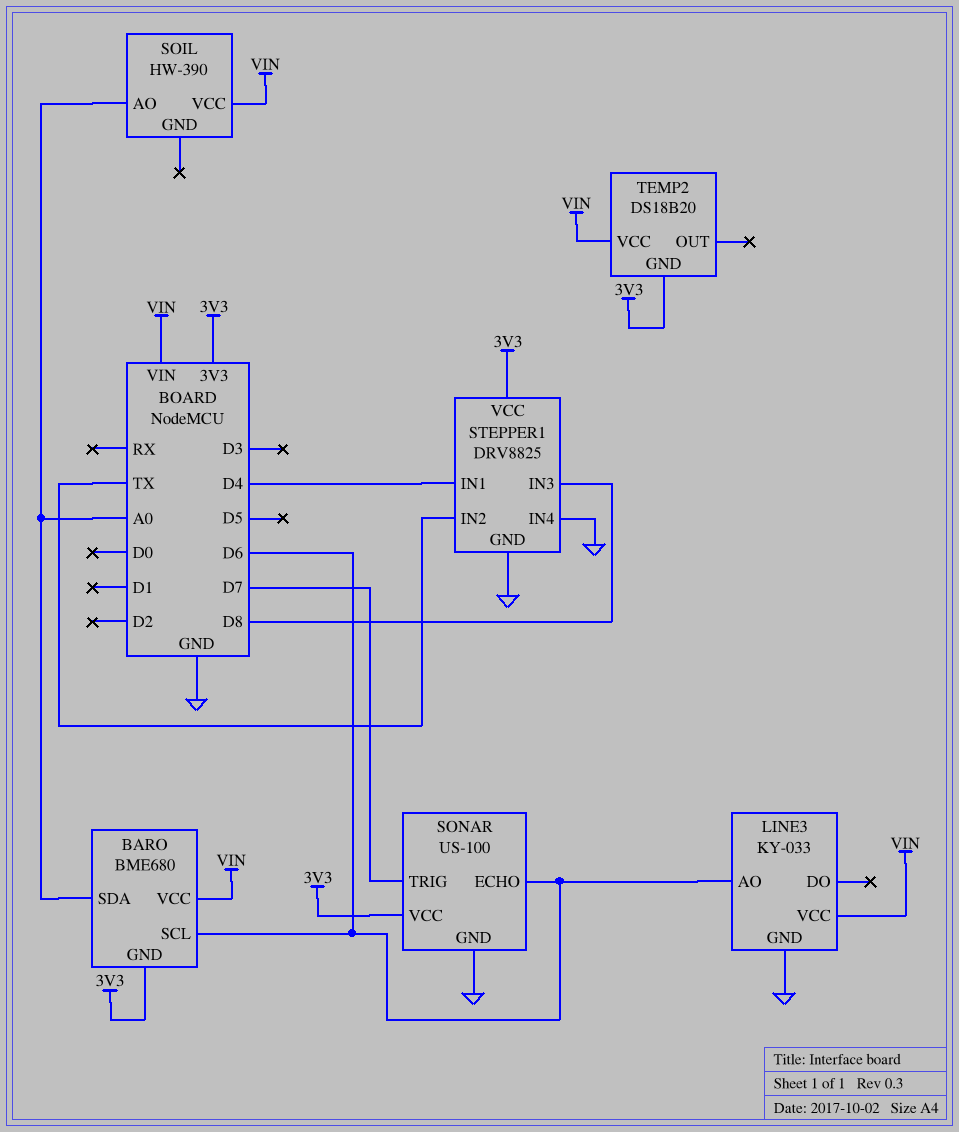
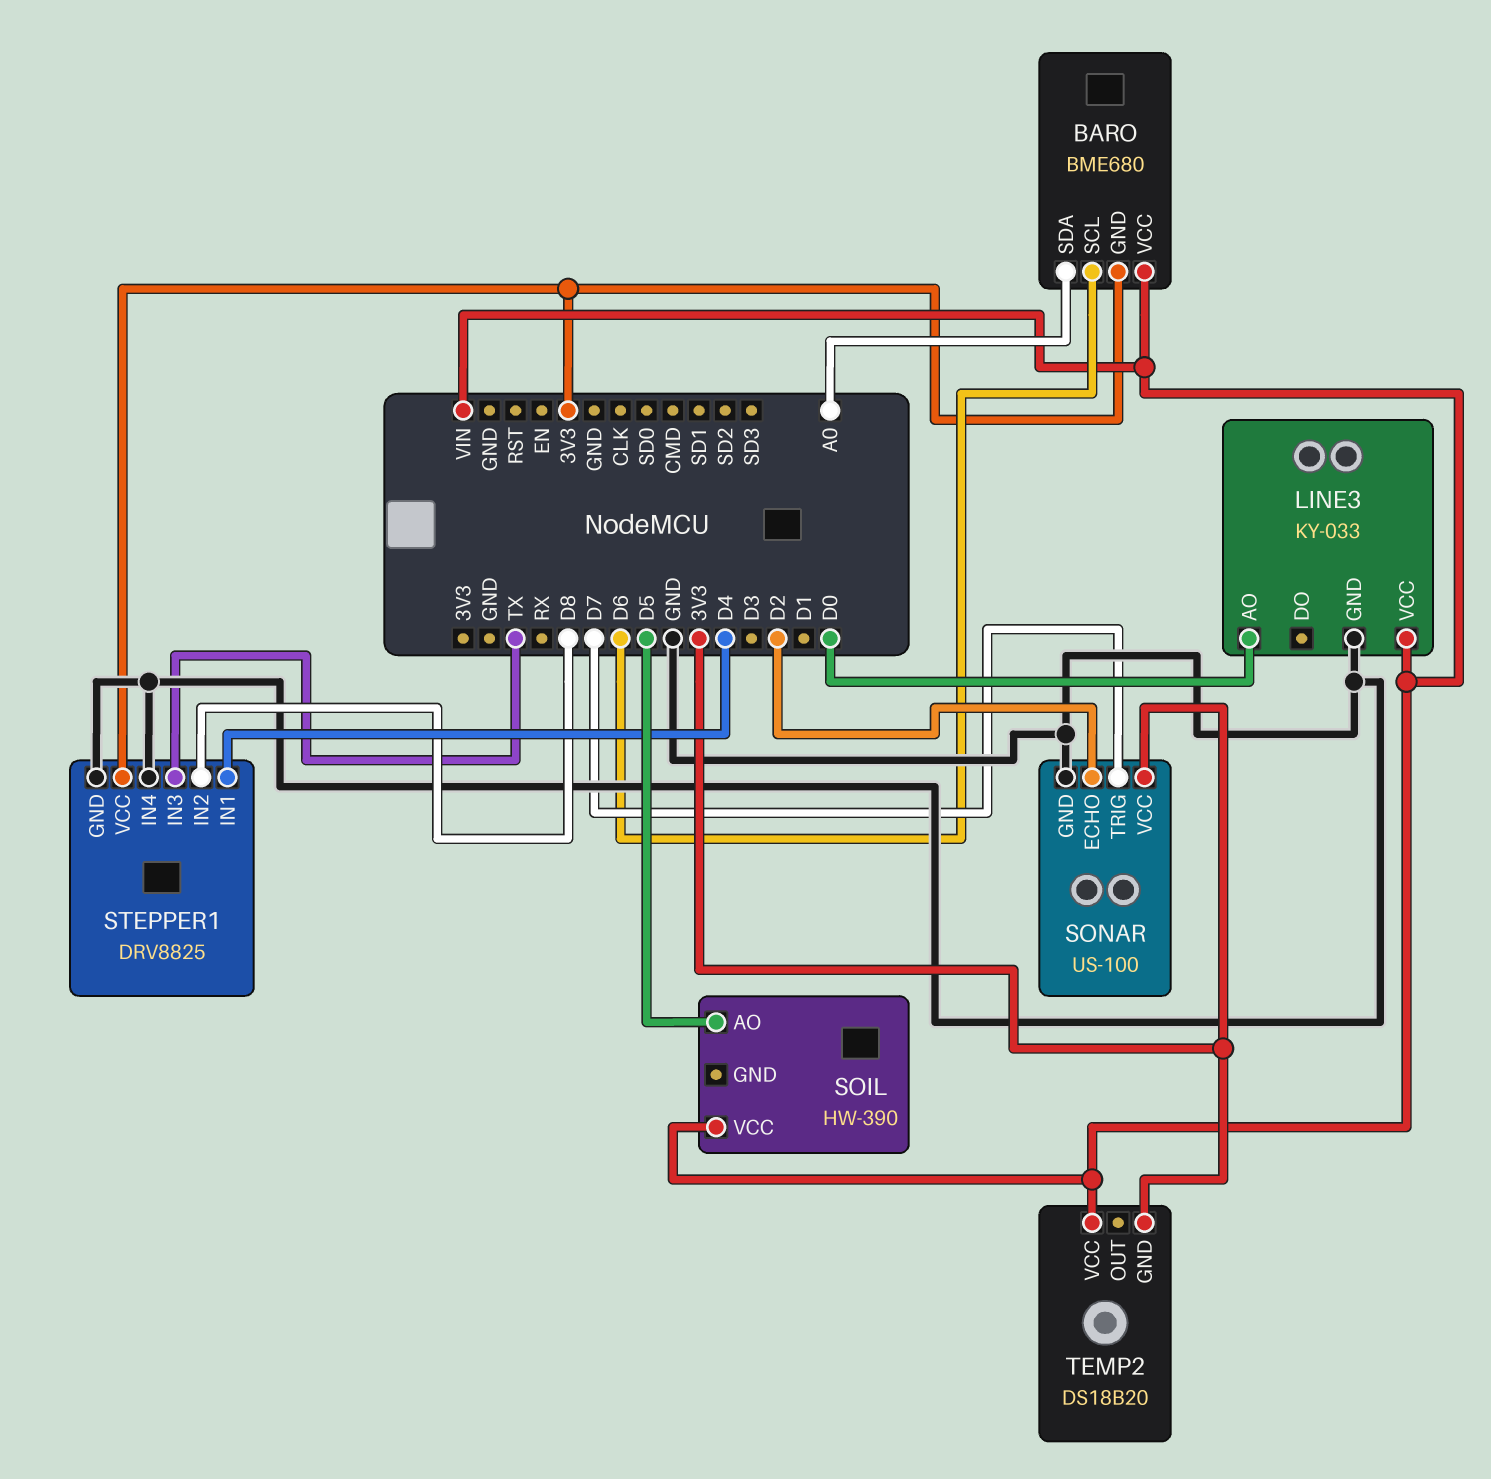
LINE3 pin AO: D6 -> D0
SOIL pin AO: A0 -> D5
SONAR pin ECHO: D6 -> D2
STEPPER1 pin IN2: TX -> D8
STEPPER1 pin IN3: D8 -> TX

